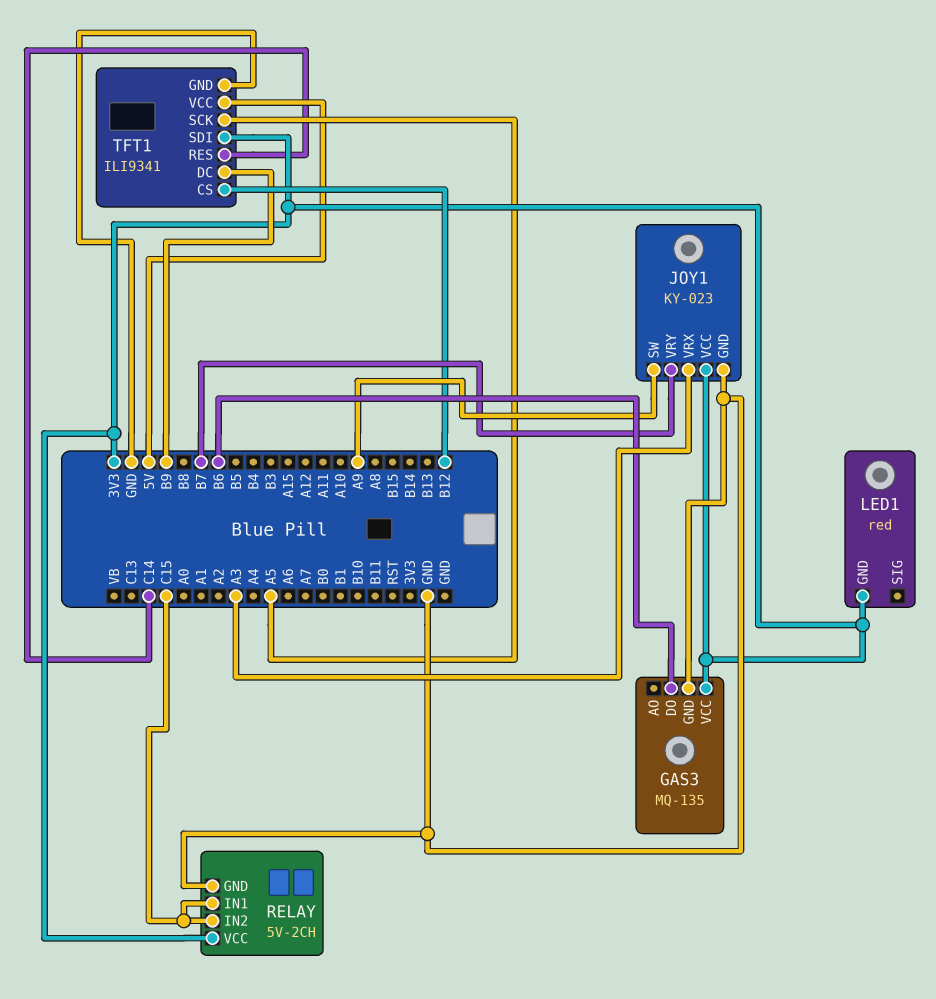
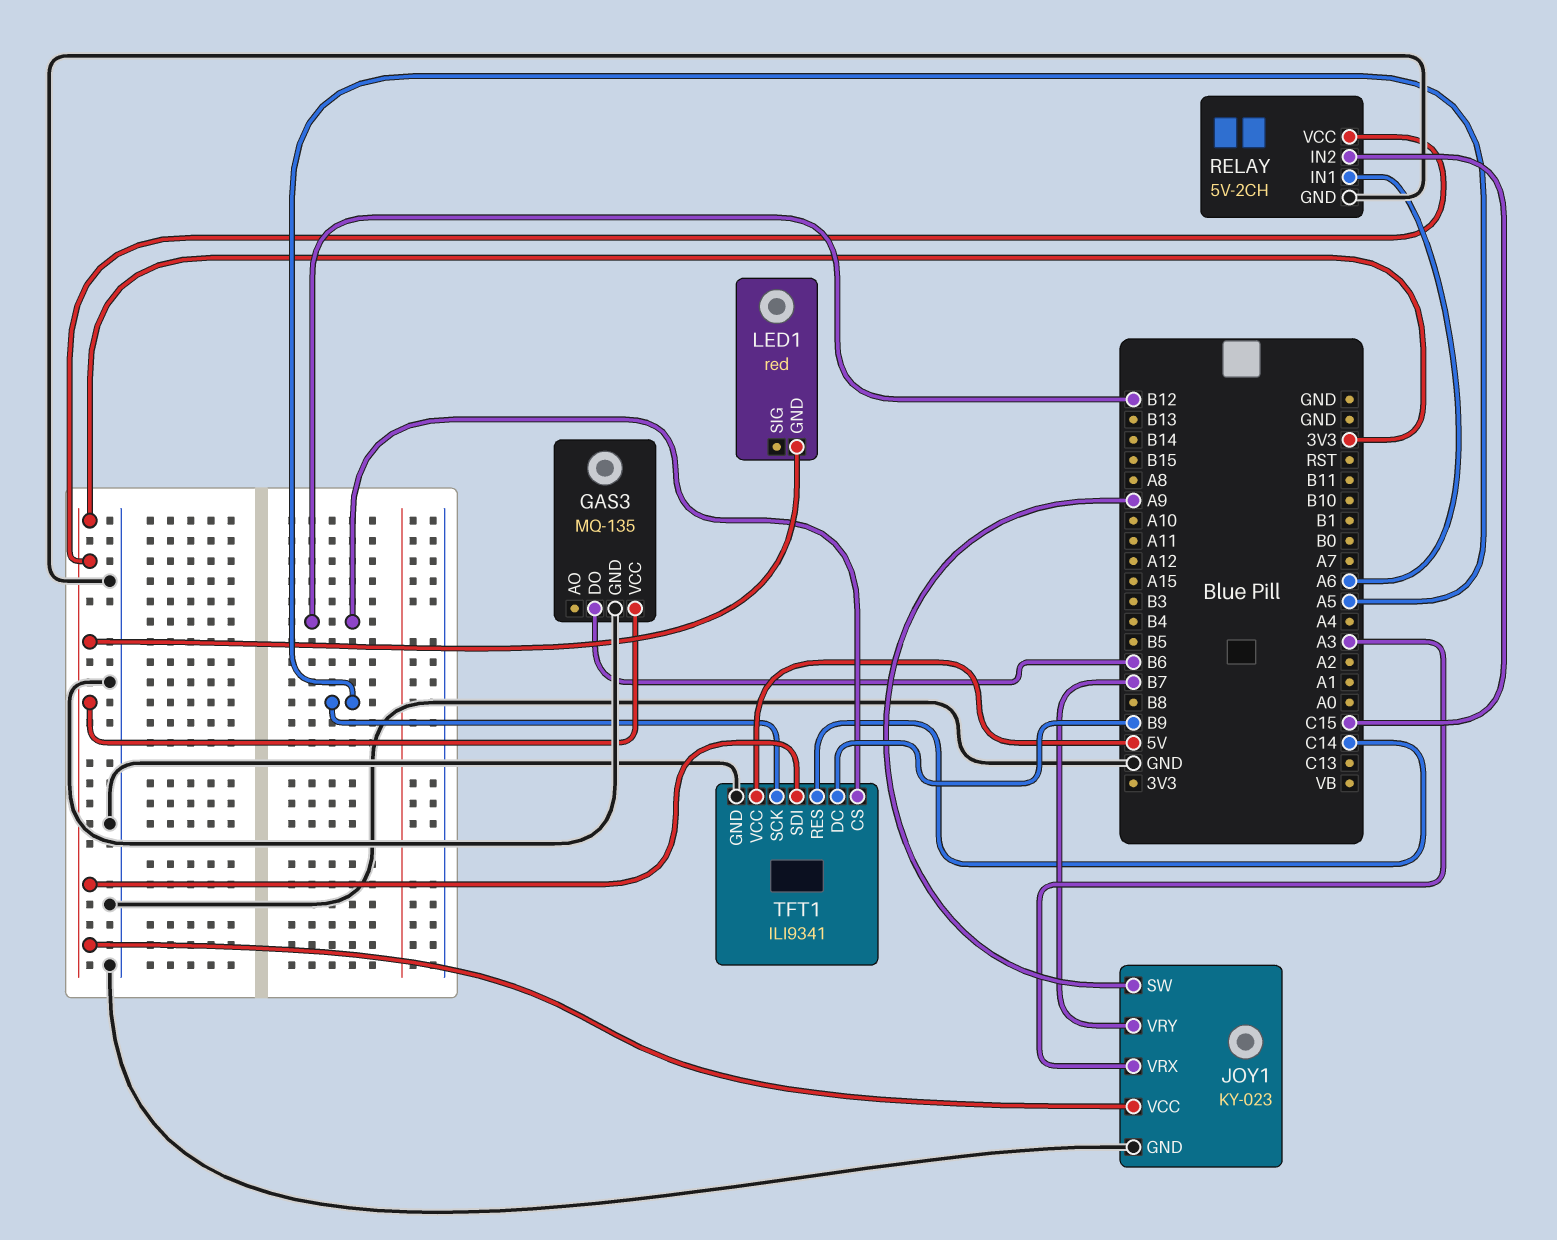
RELAY pin IN1: C15 -> A6

